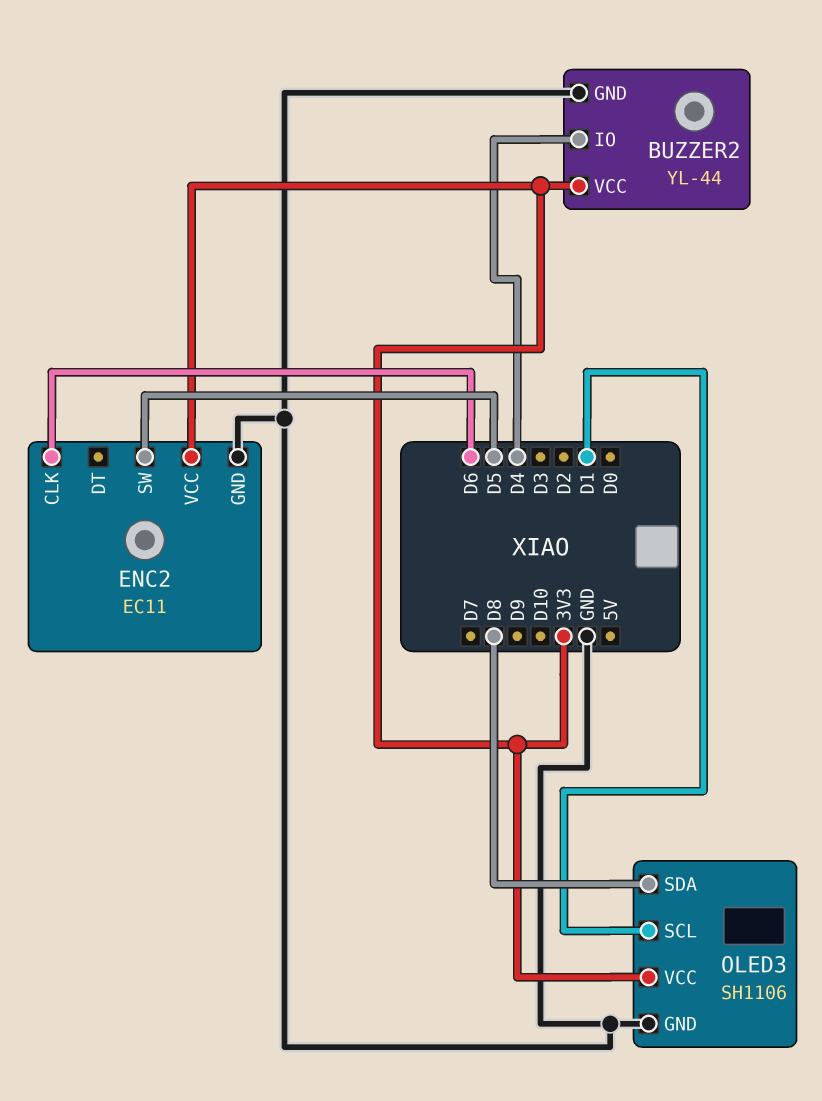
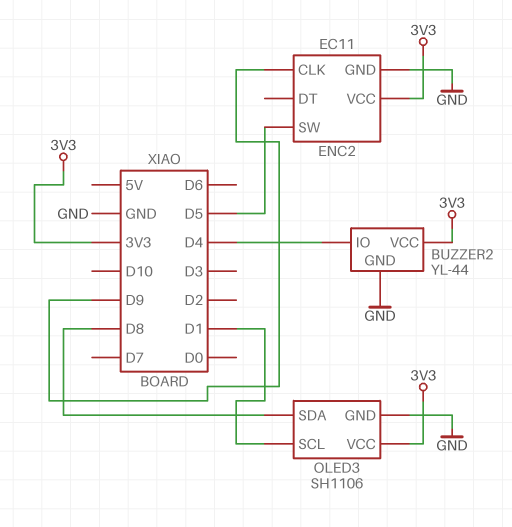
ENC2 pin CLK: D6 -> D9

